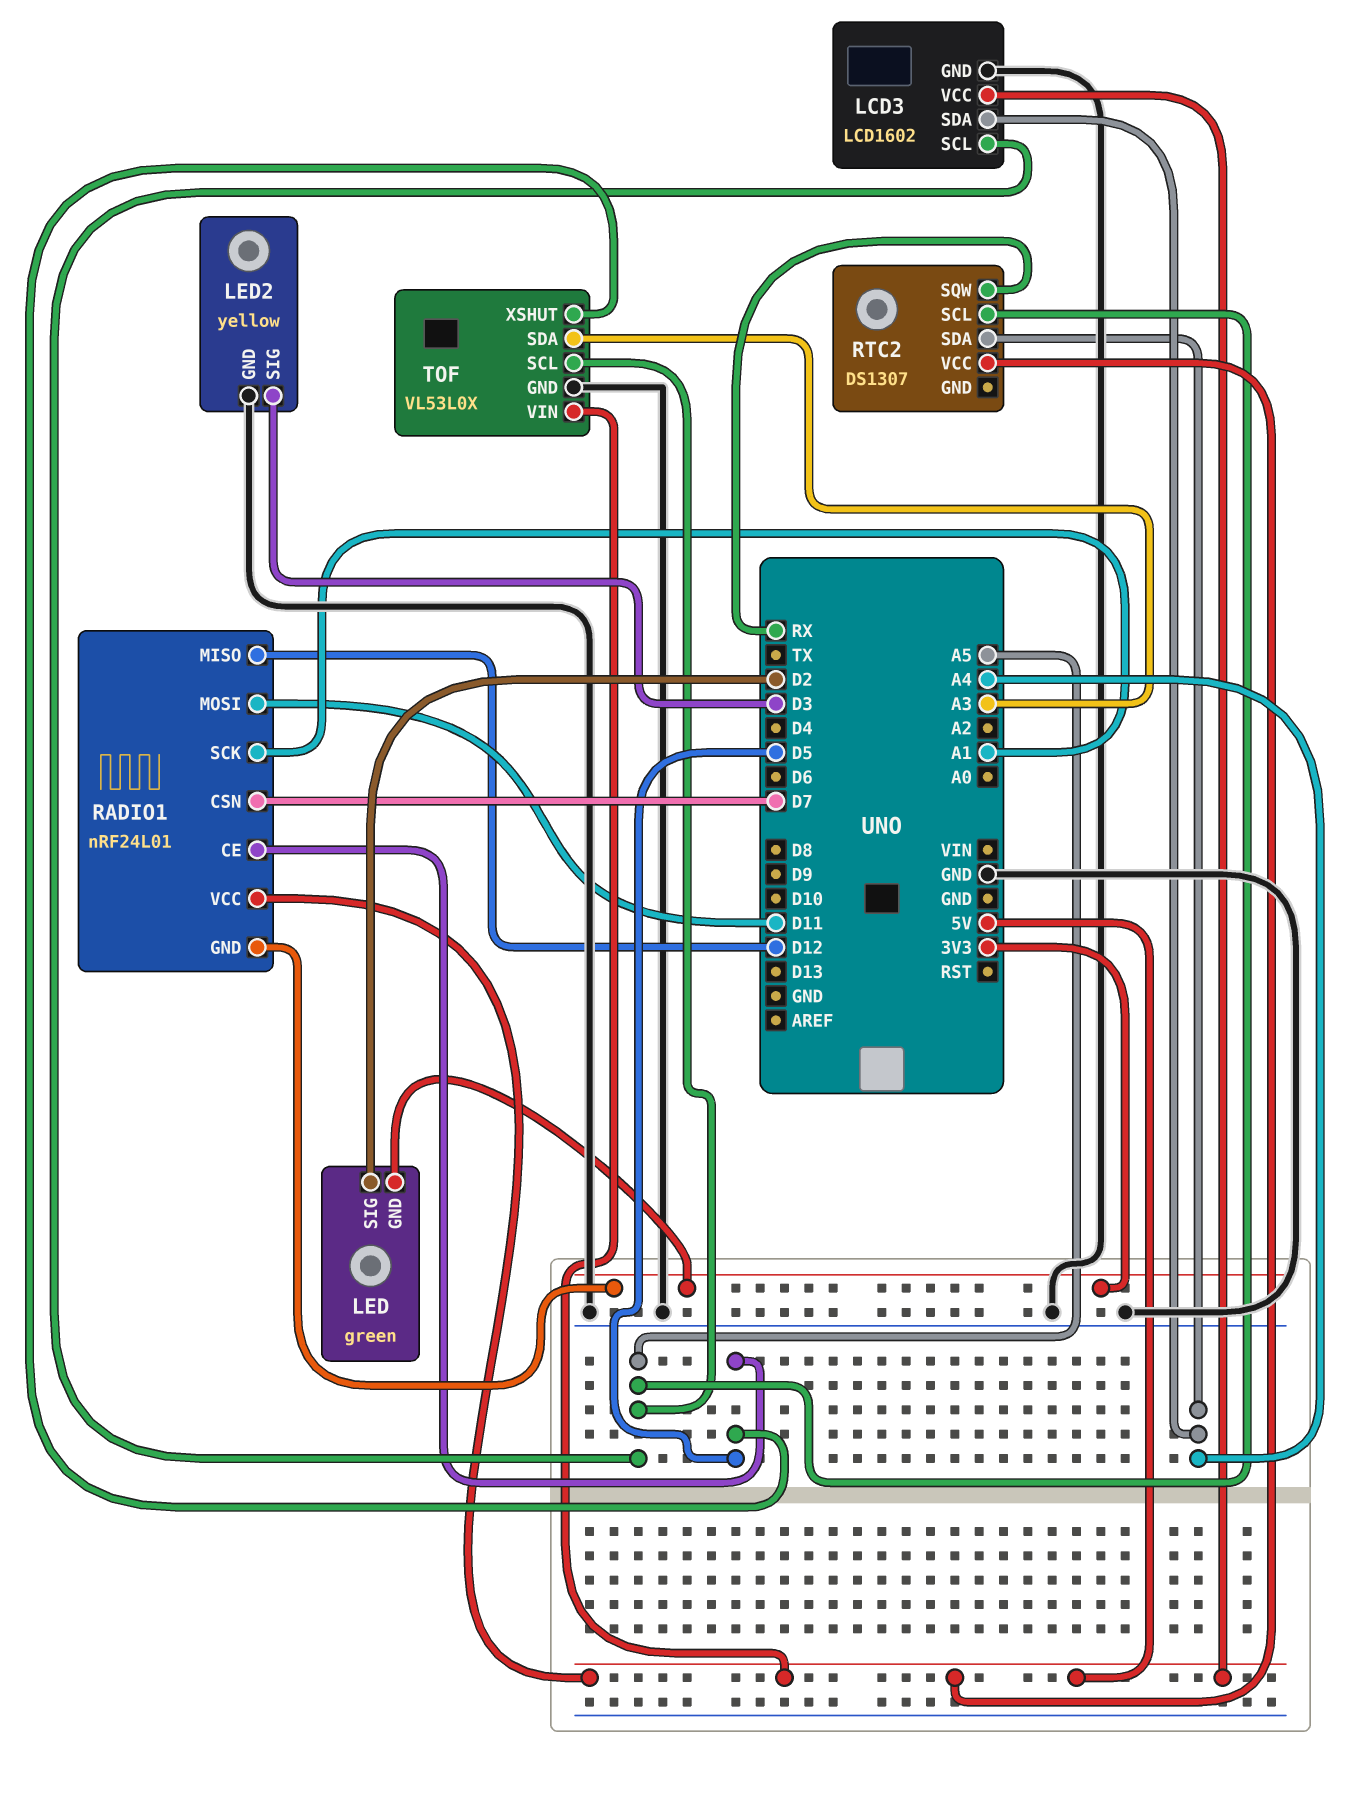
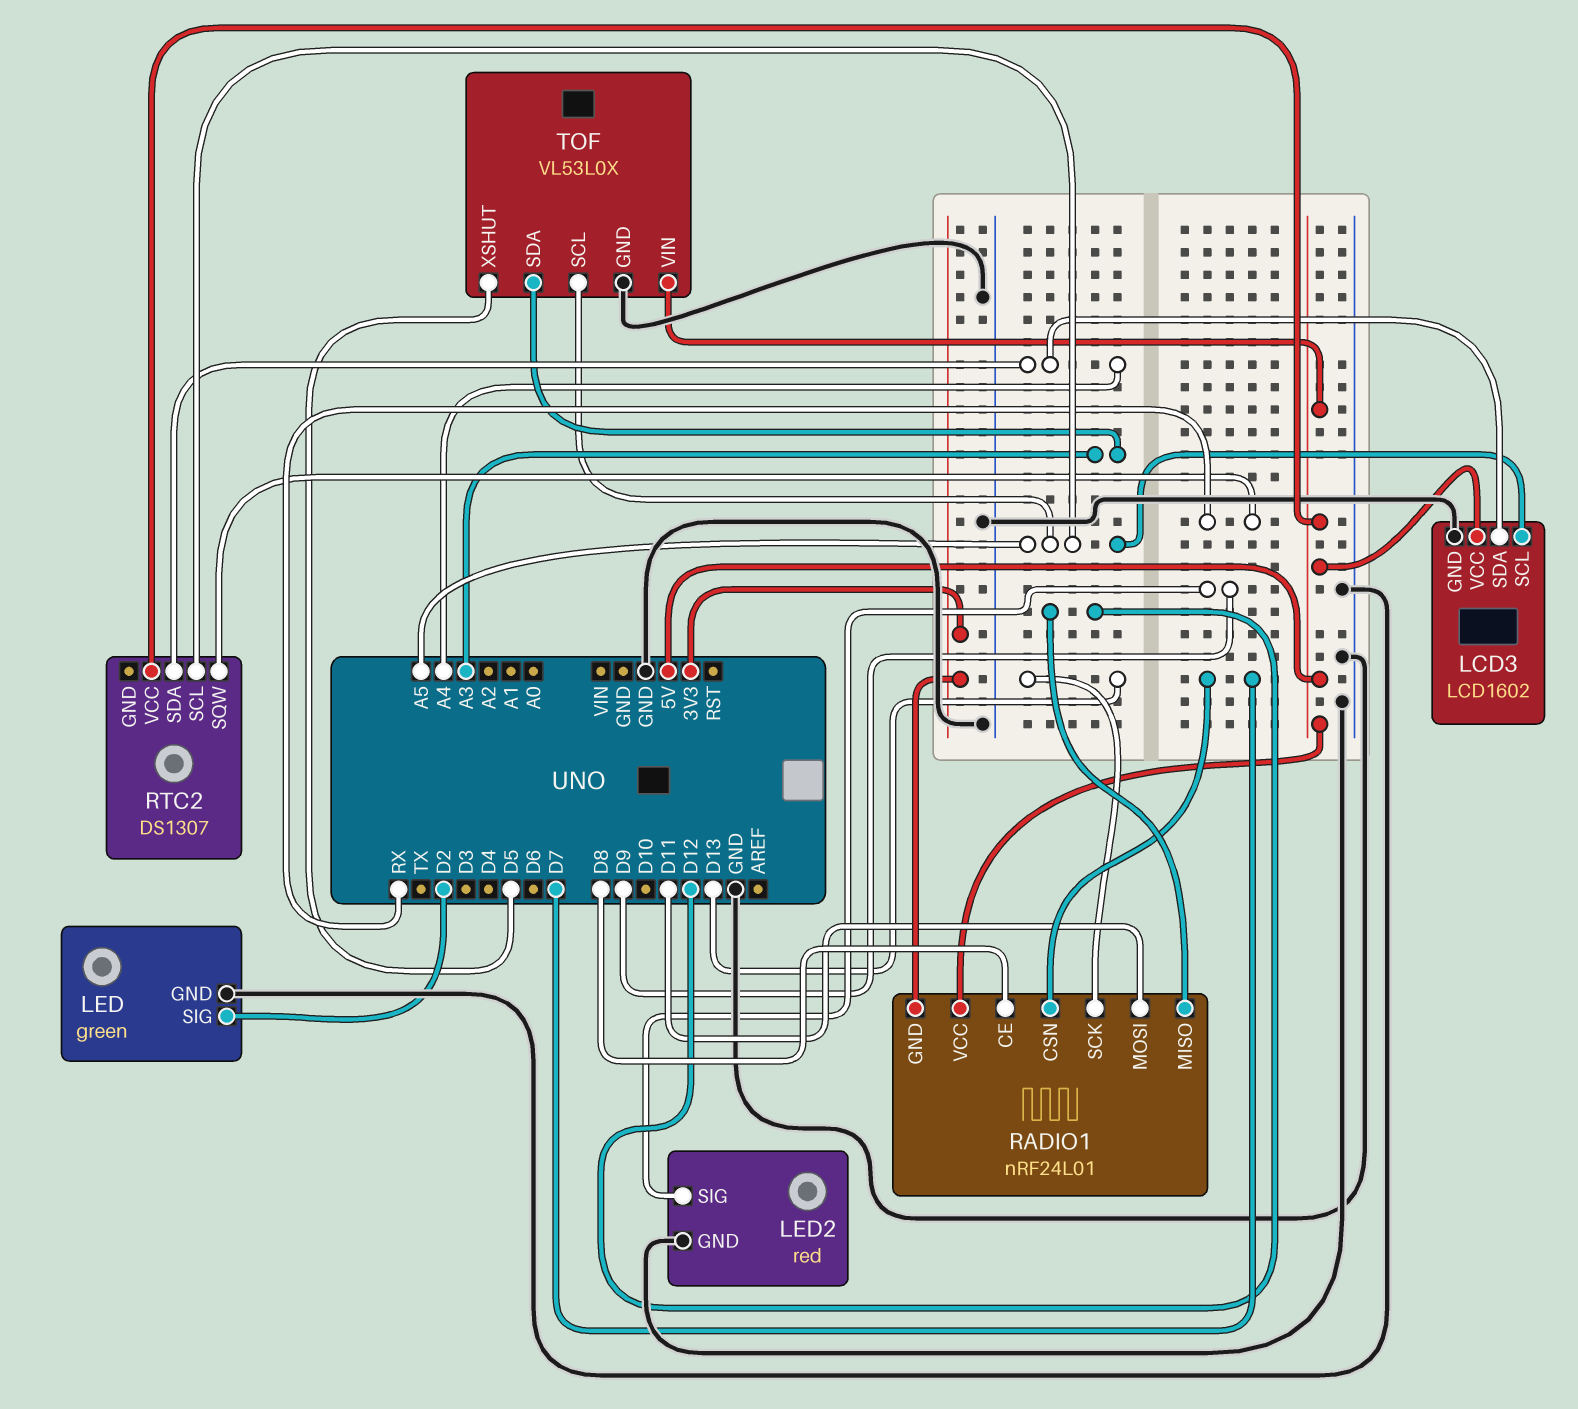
LED pin GND: 3V3 -> GND
LED2: yellow -> red
LED2 pin SIG: D3 -> D9
RADIO1 pin CE: D5 -> D8
RADIO1 pin SCK: A1 -> D13

